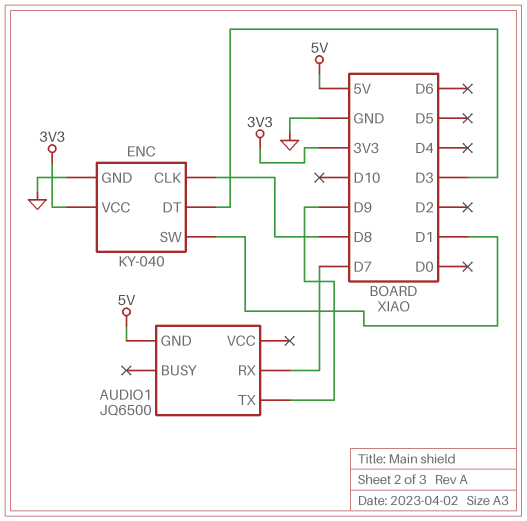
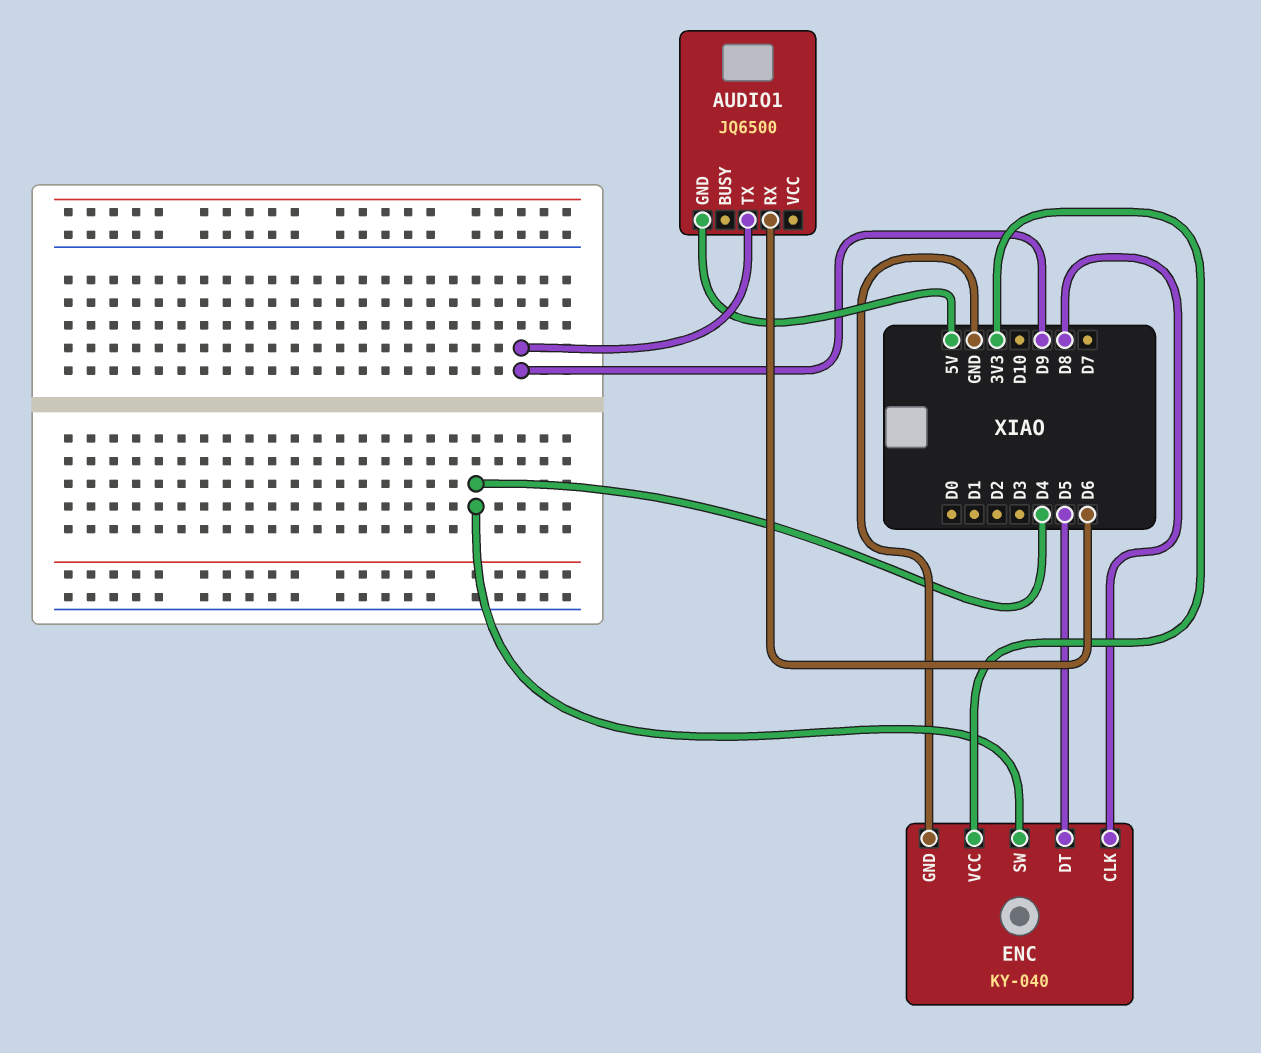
AUDIO1 pin RX: D7 -> D6
ENC pin DT: D3 -> D5
ENC pin SW: D1 -> D4

